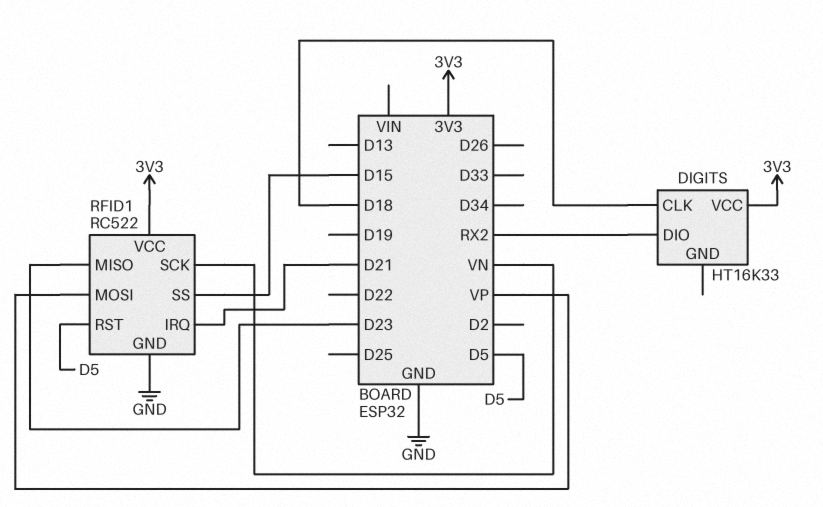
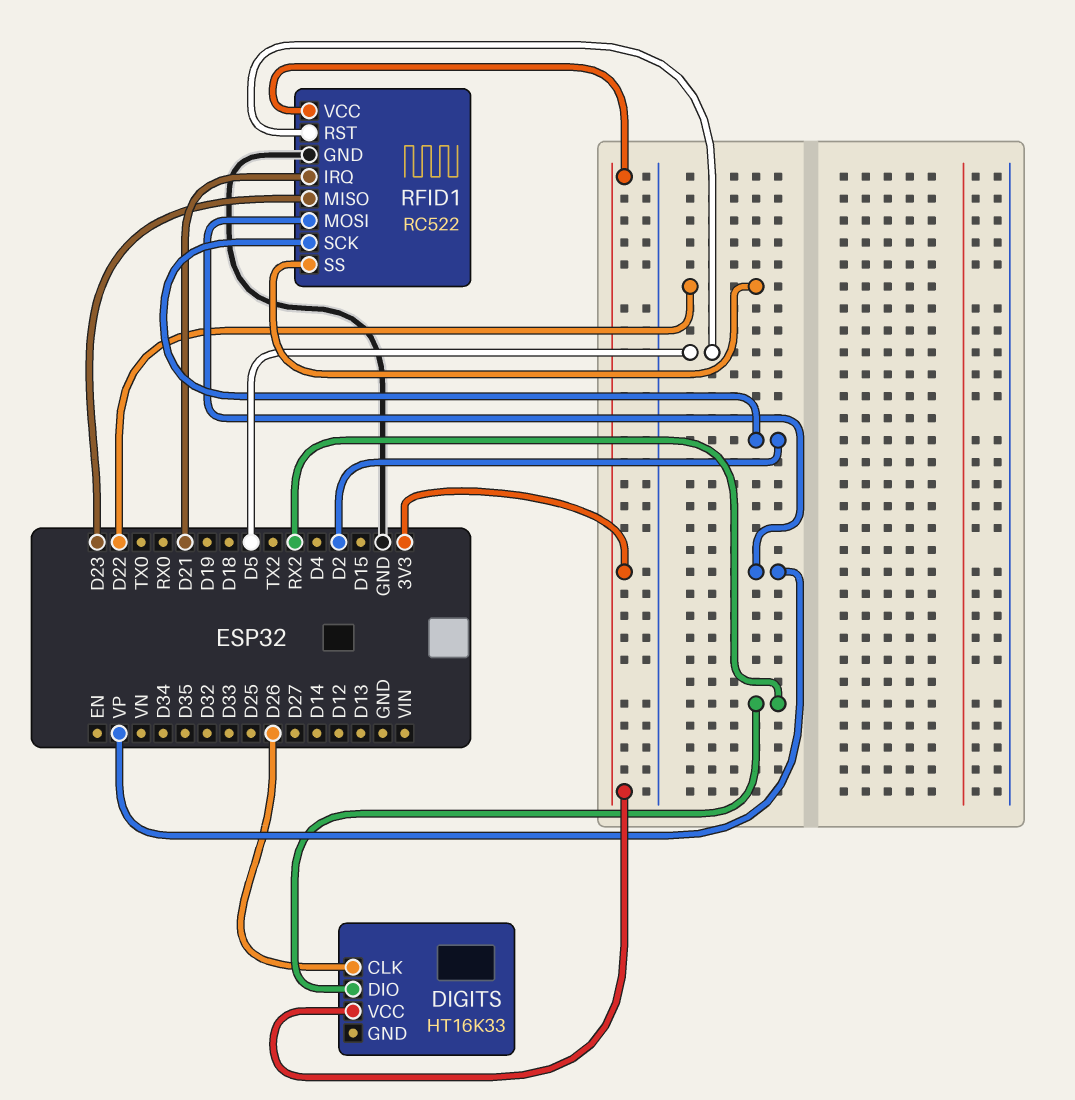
DIGITS pin CLK: D18 -> D26
RFID1 pin SCK: VN -> D2
RFID1 pin SS: D15 -> D22

